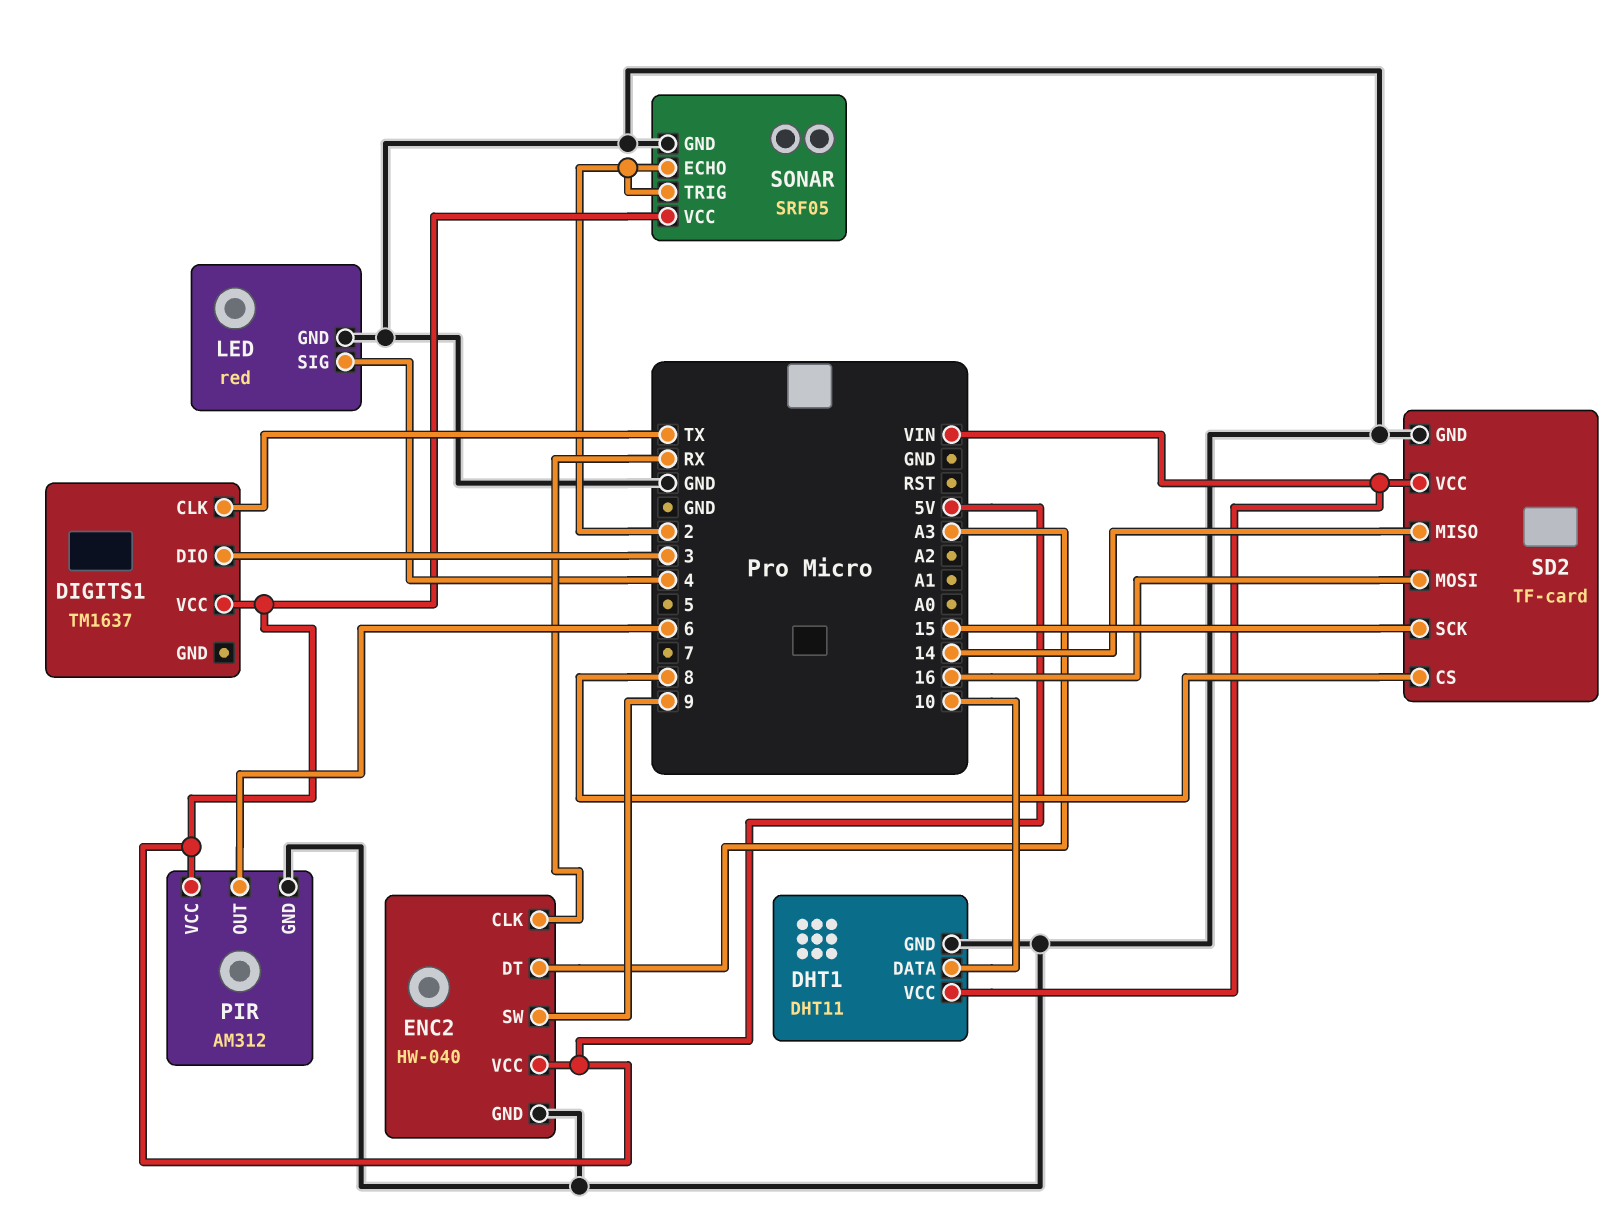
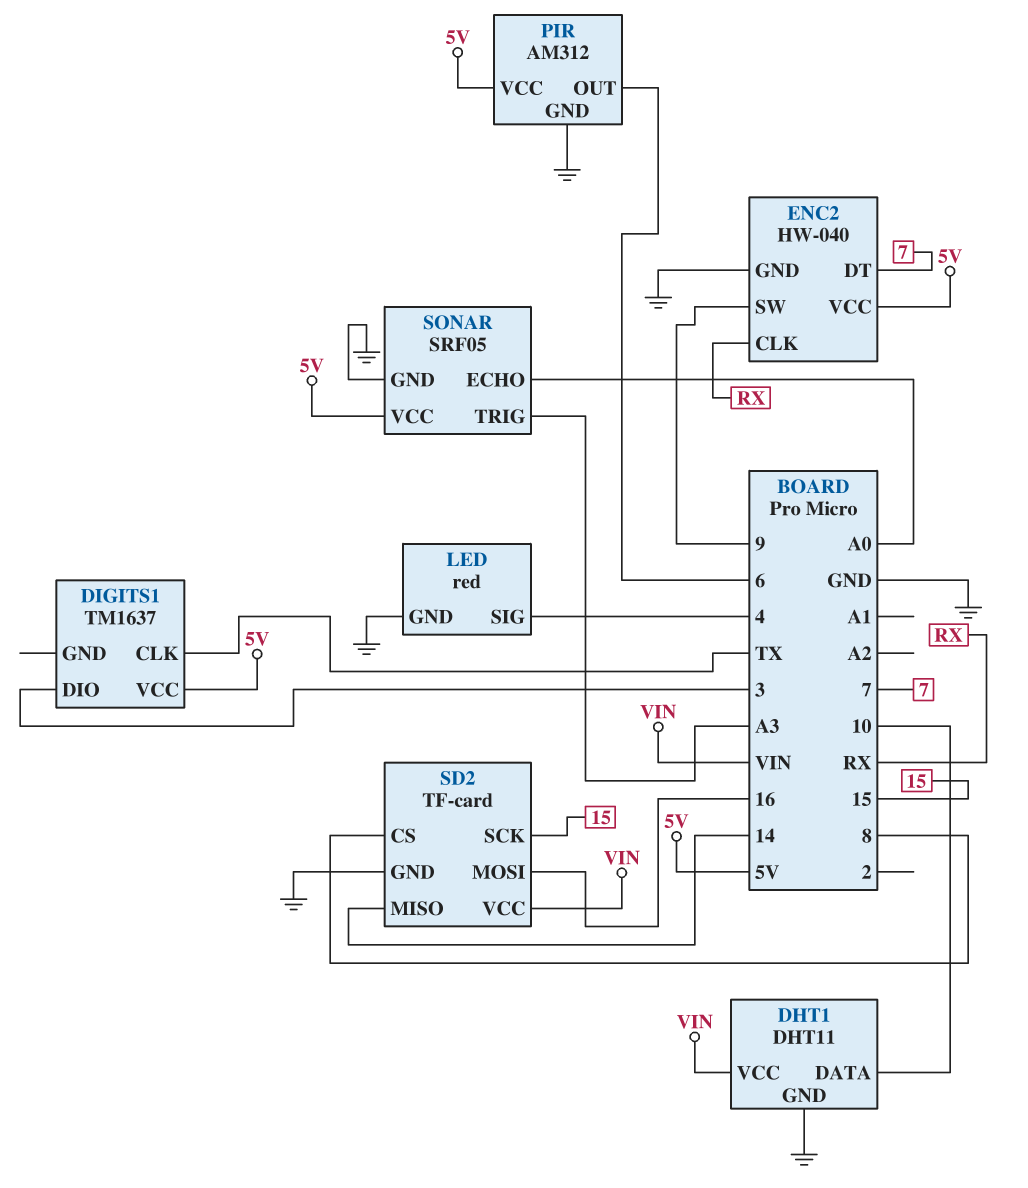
ENC2 pin DT: A3 -> 7
SONAR pin ECHO: 2 -> A0
SONAR pin TRIG: 2 -> A3

